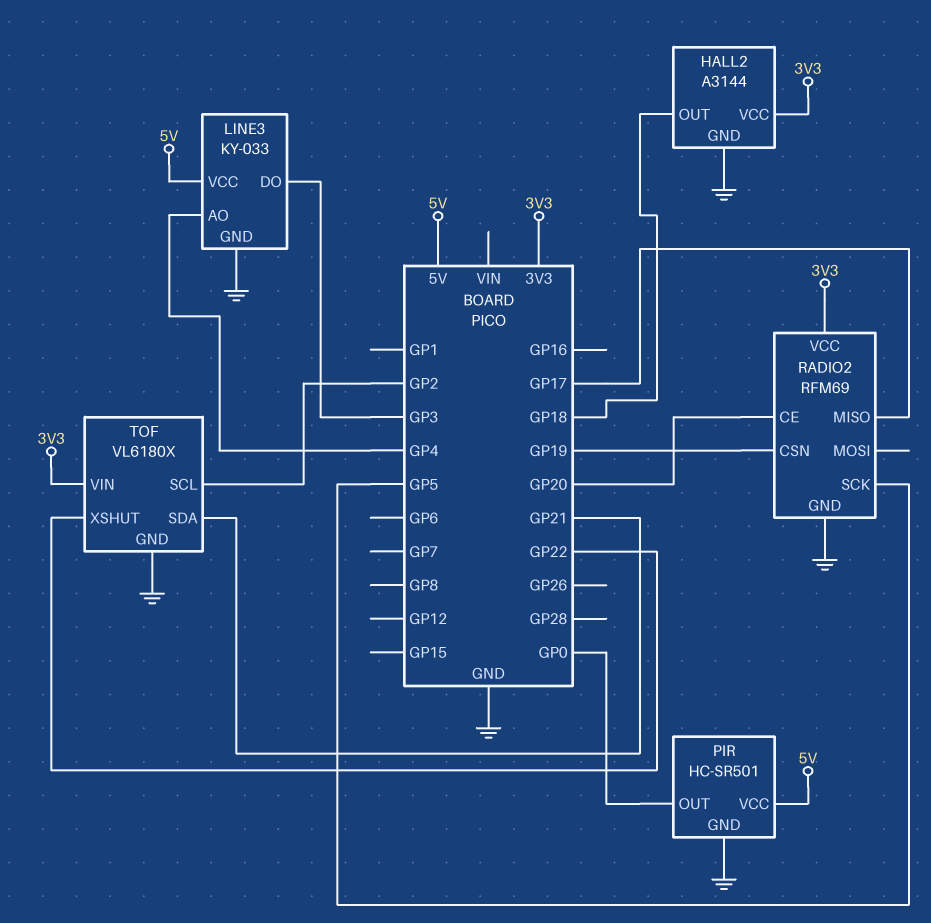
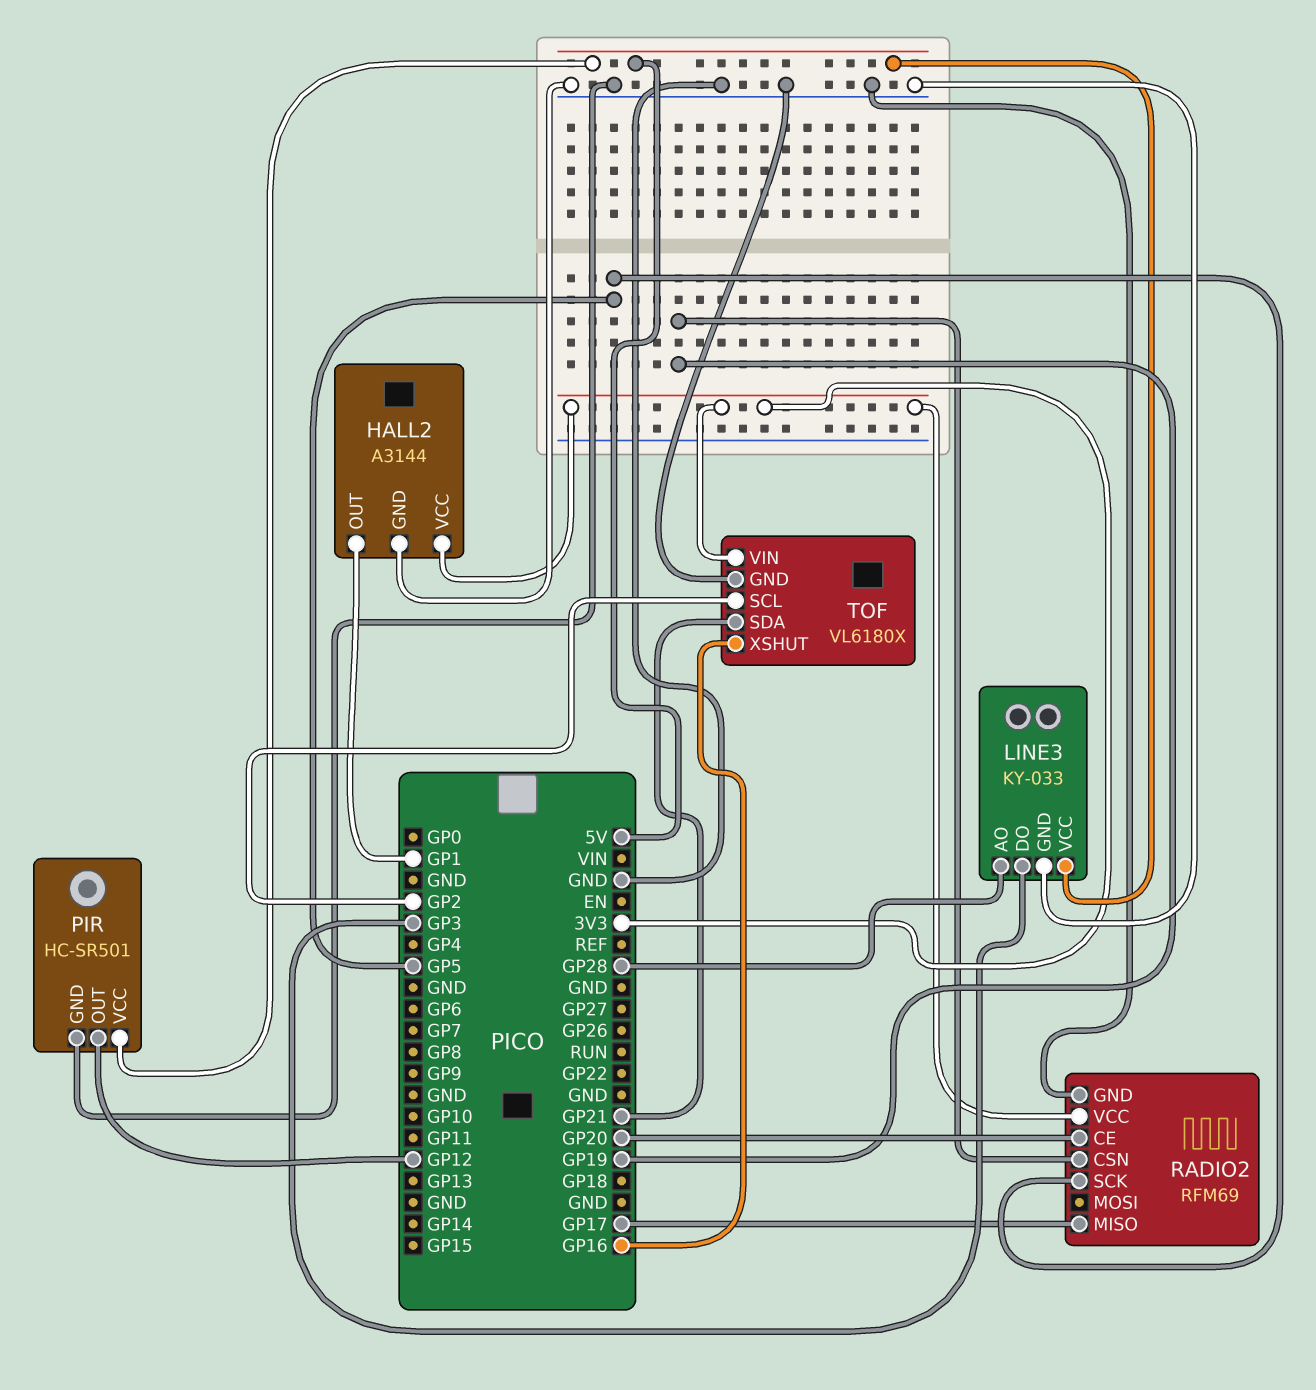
HALL2 pin OUT: GP18 -> GP1
LINE3 pin AO: GP4 -> GP28
PIR pin OUT: GP0 -> GP12
TOF pin XSHUT: GP22 -> GP16

